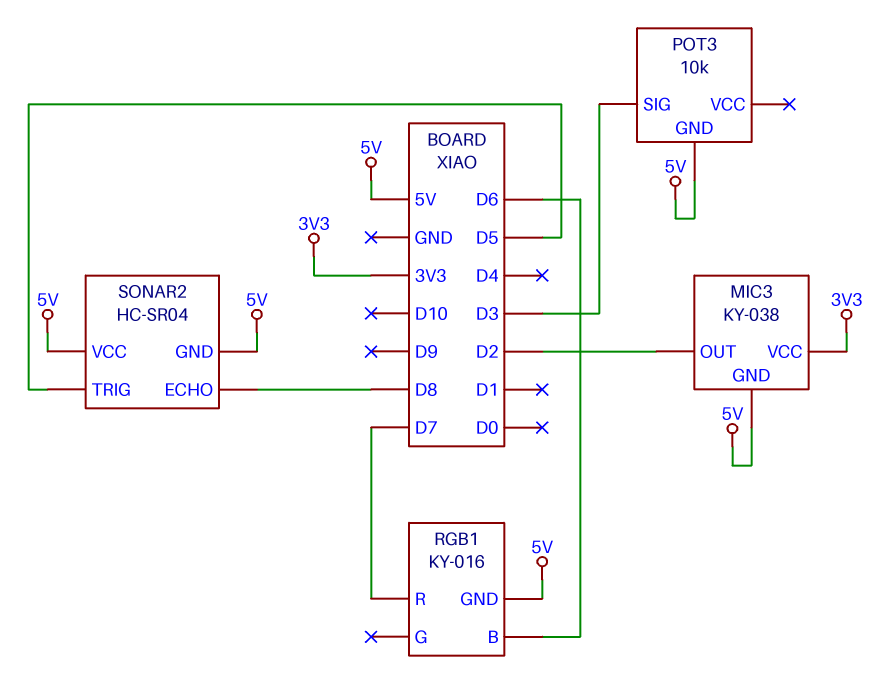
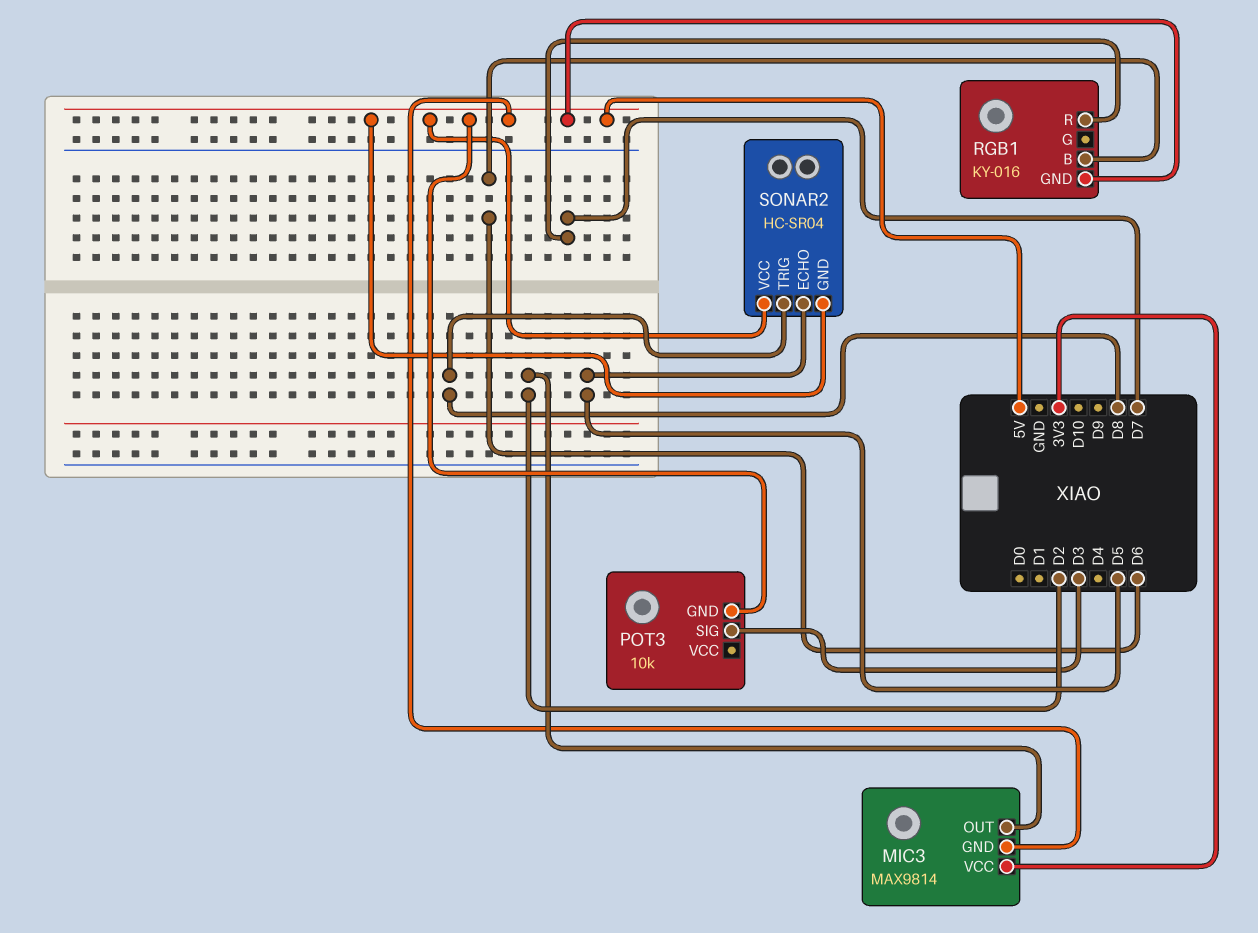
MIC3: KY-038 -> MAX9814
SONAR2 pin ECHO: D8 -> D5
SONAR2 pin TRIG: D5 -> D8

